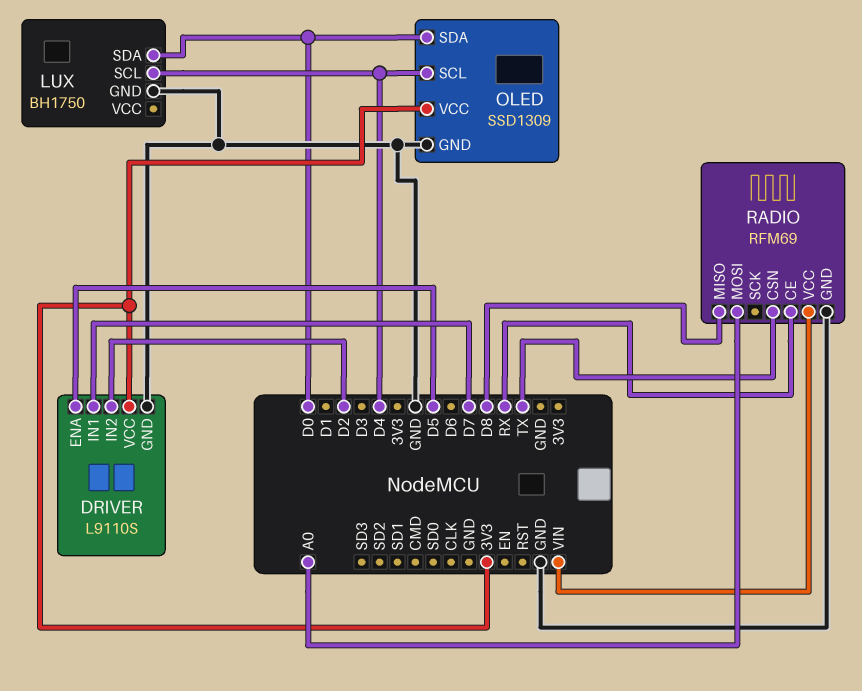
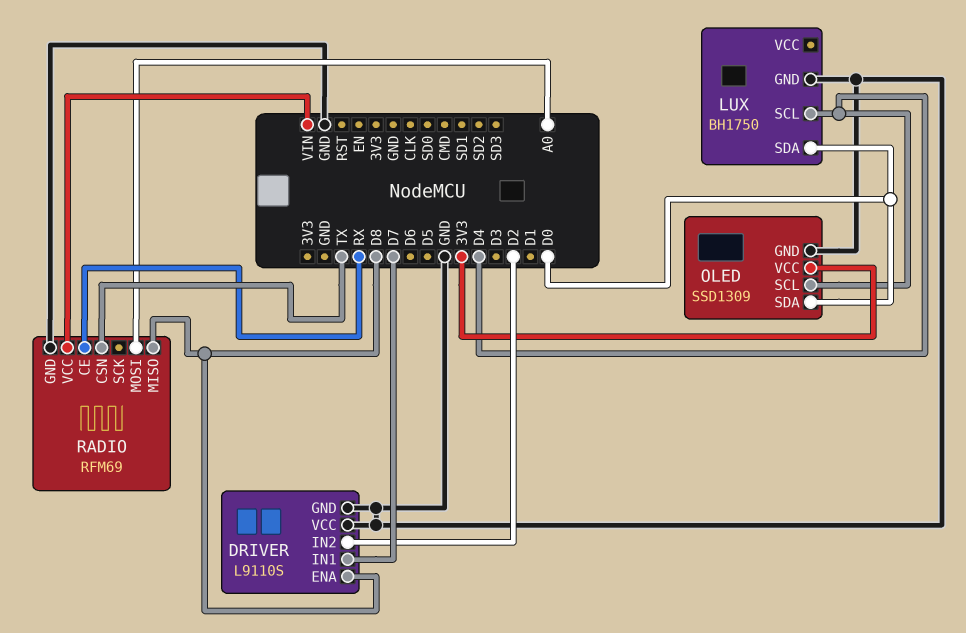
DRIVER pin ENA: D5 -> D8
DRIVER pin VCC: 3V3 -> GND

